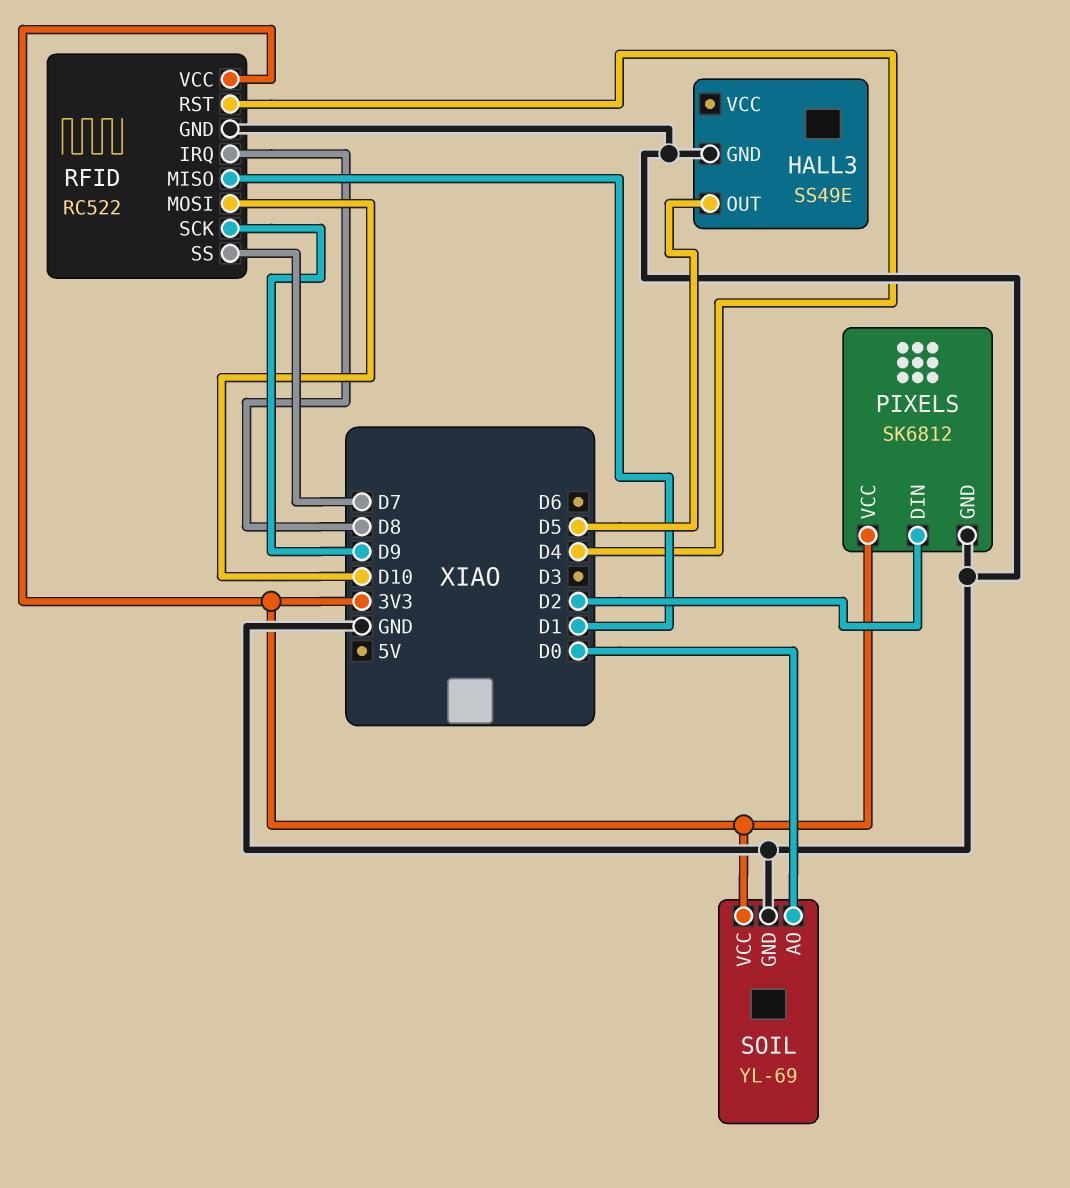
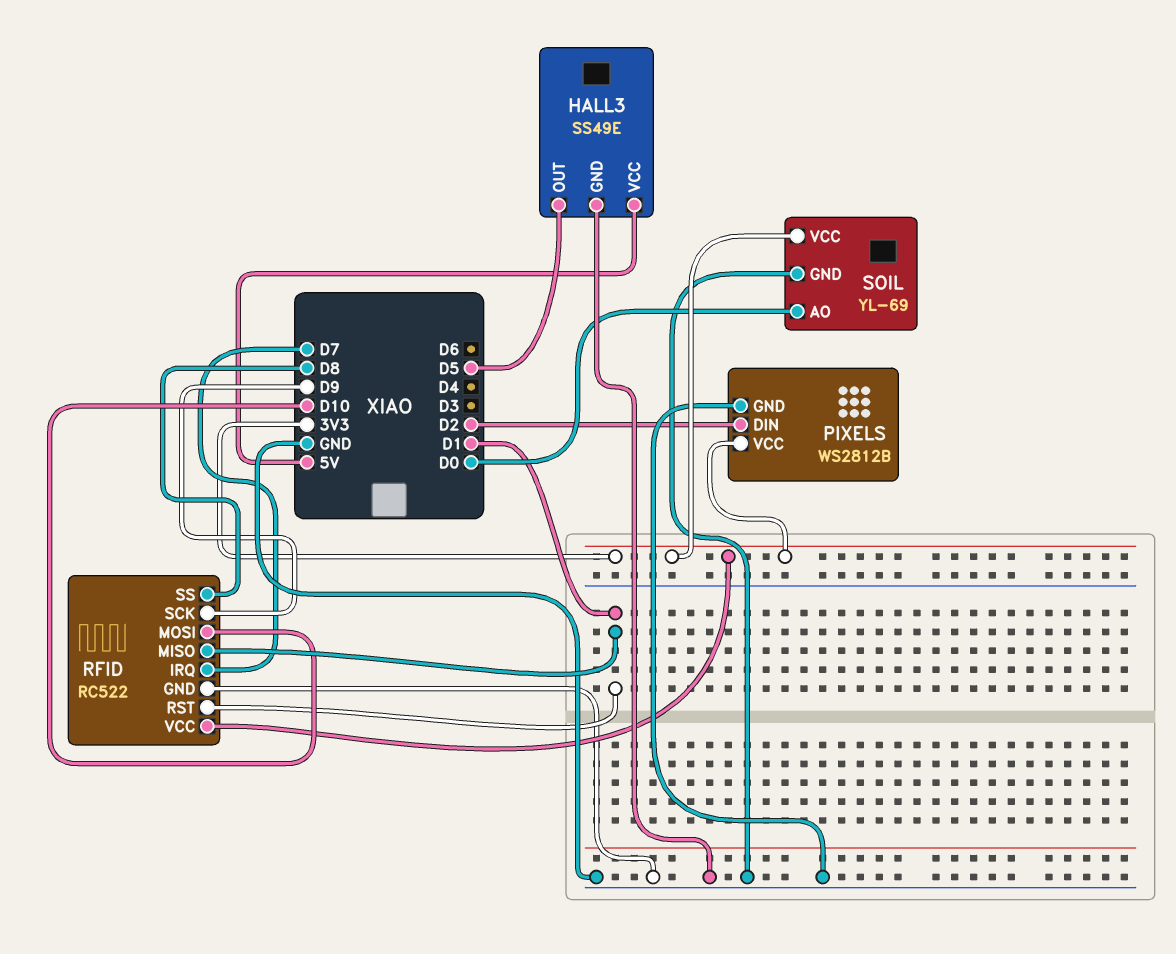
HALL3 pin VCC: none -> 5V
PIXELS: SK6812 -> WS2812B
RFID pin IRQ: D8 -> D7
RFID pin RST: D4 -> D1
RFID pin SS: D7 -> D8

